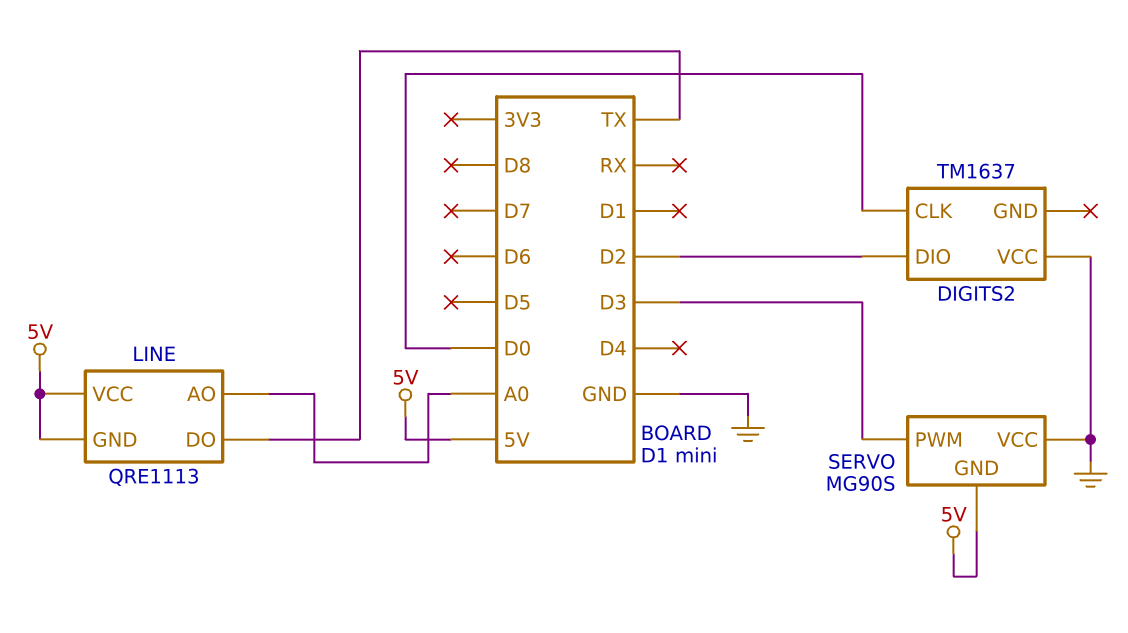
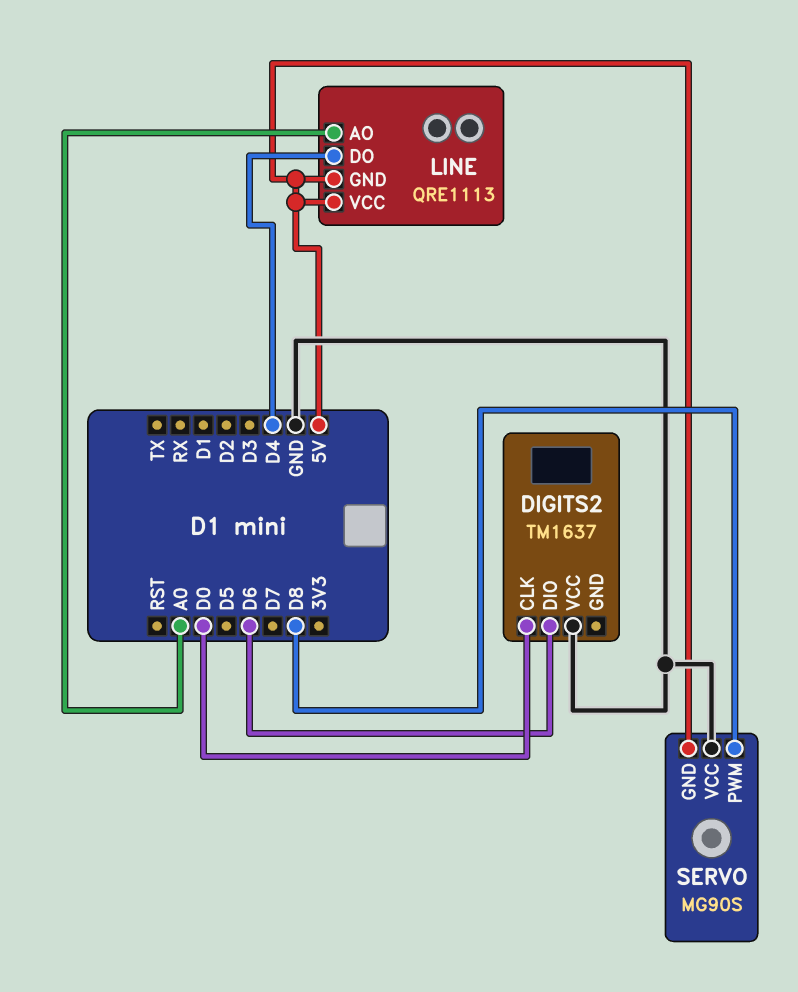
DIGITS2 pin DIO: D2 -> D6
LINE pin DO: TX -> D4
SERVO pin PWM: D3 -> D8

